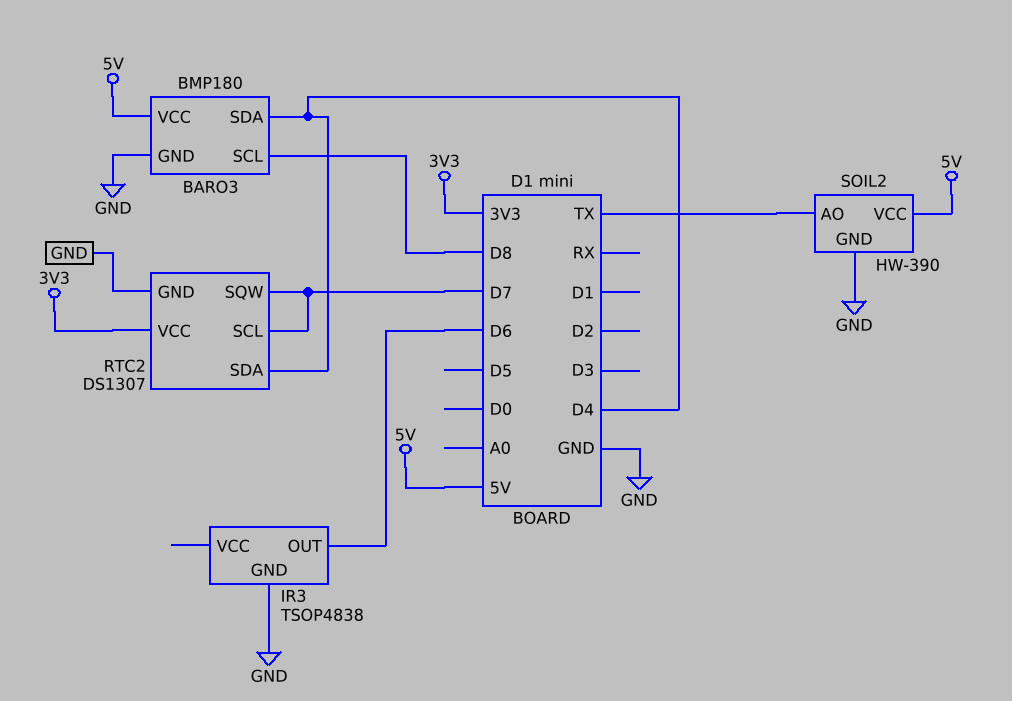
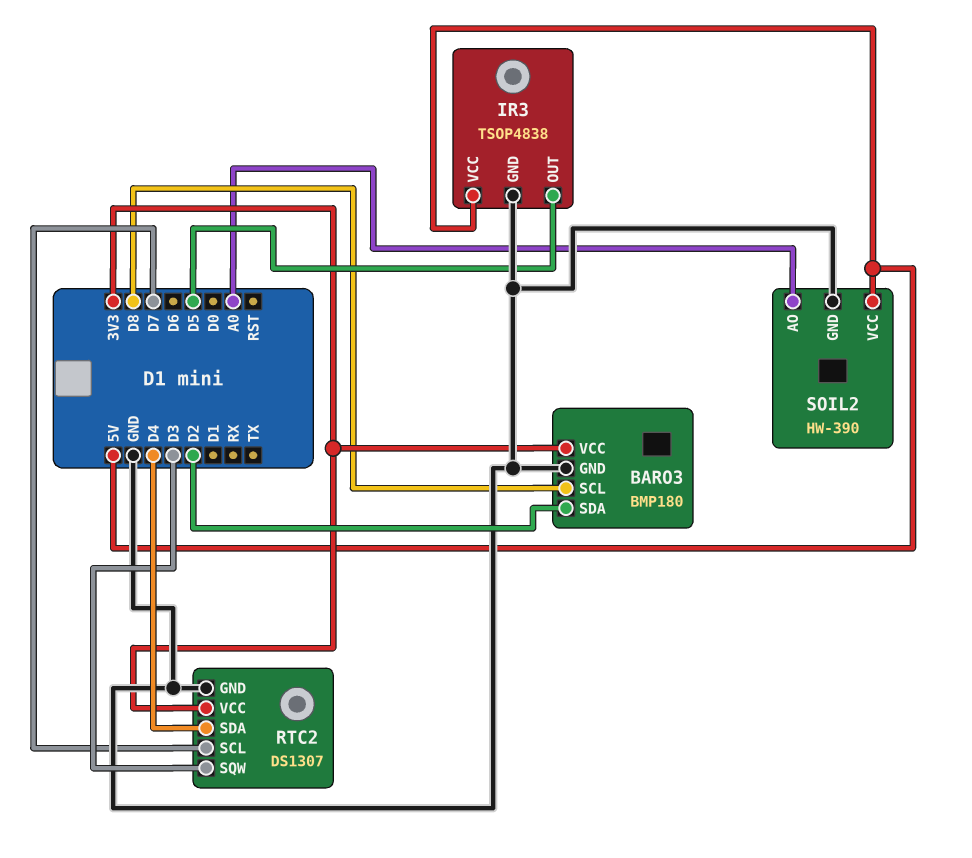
BARO3 pin SDA: D4 -> D2
BARO3 pin VCC: 5V -> 3V3
IR3 pin OUT: D6 -> D5
IR3 pin VCC: none -> 5V
RTC2 pin SQW: D7 -> D3
SOIL2 pin AO: TX -> A0

